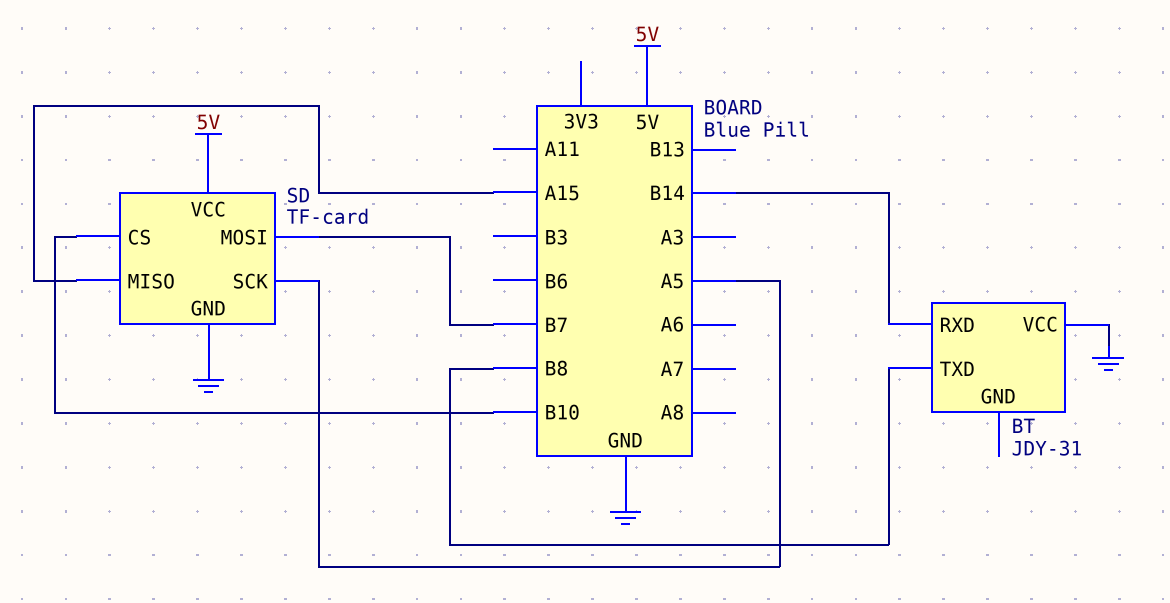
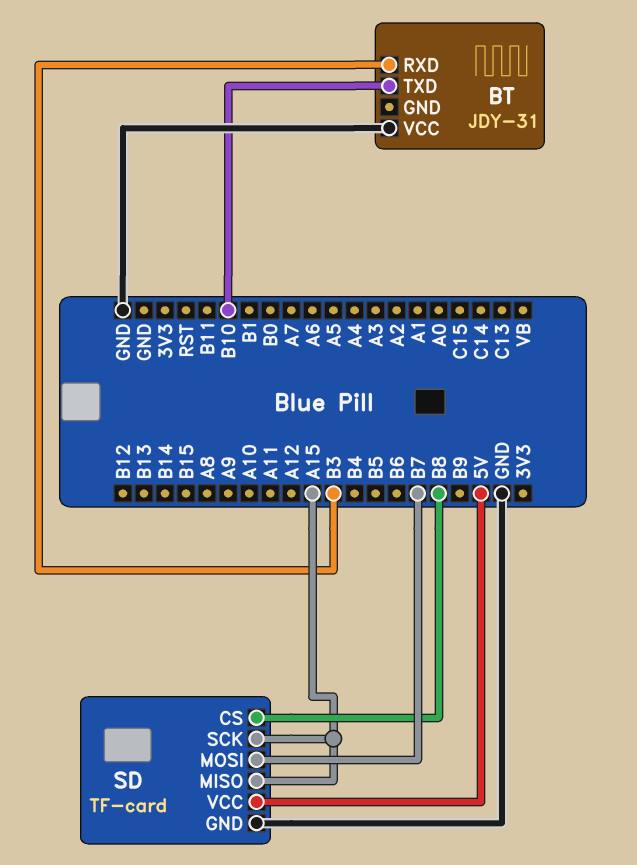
BT pin RXD: B14 -> B3
BT pin TXD: B8 -> B10
SD pin CS: B10 -> B8
SD pin SCK: A5 -> A15

